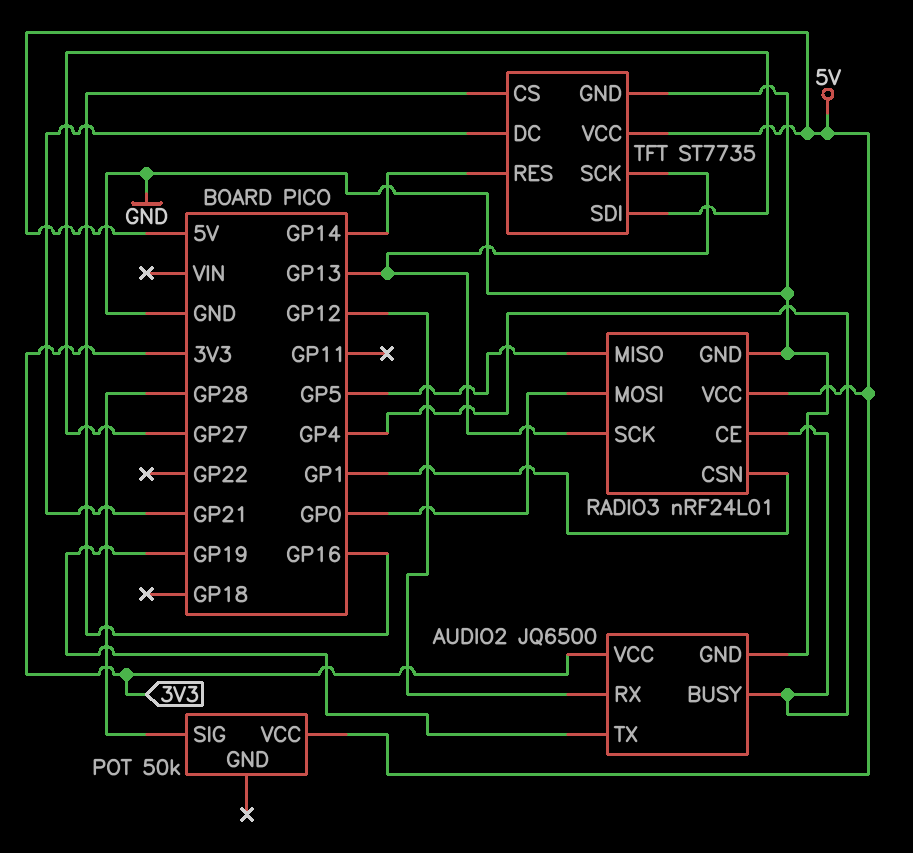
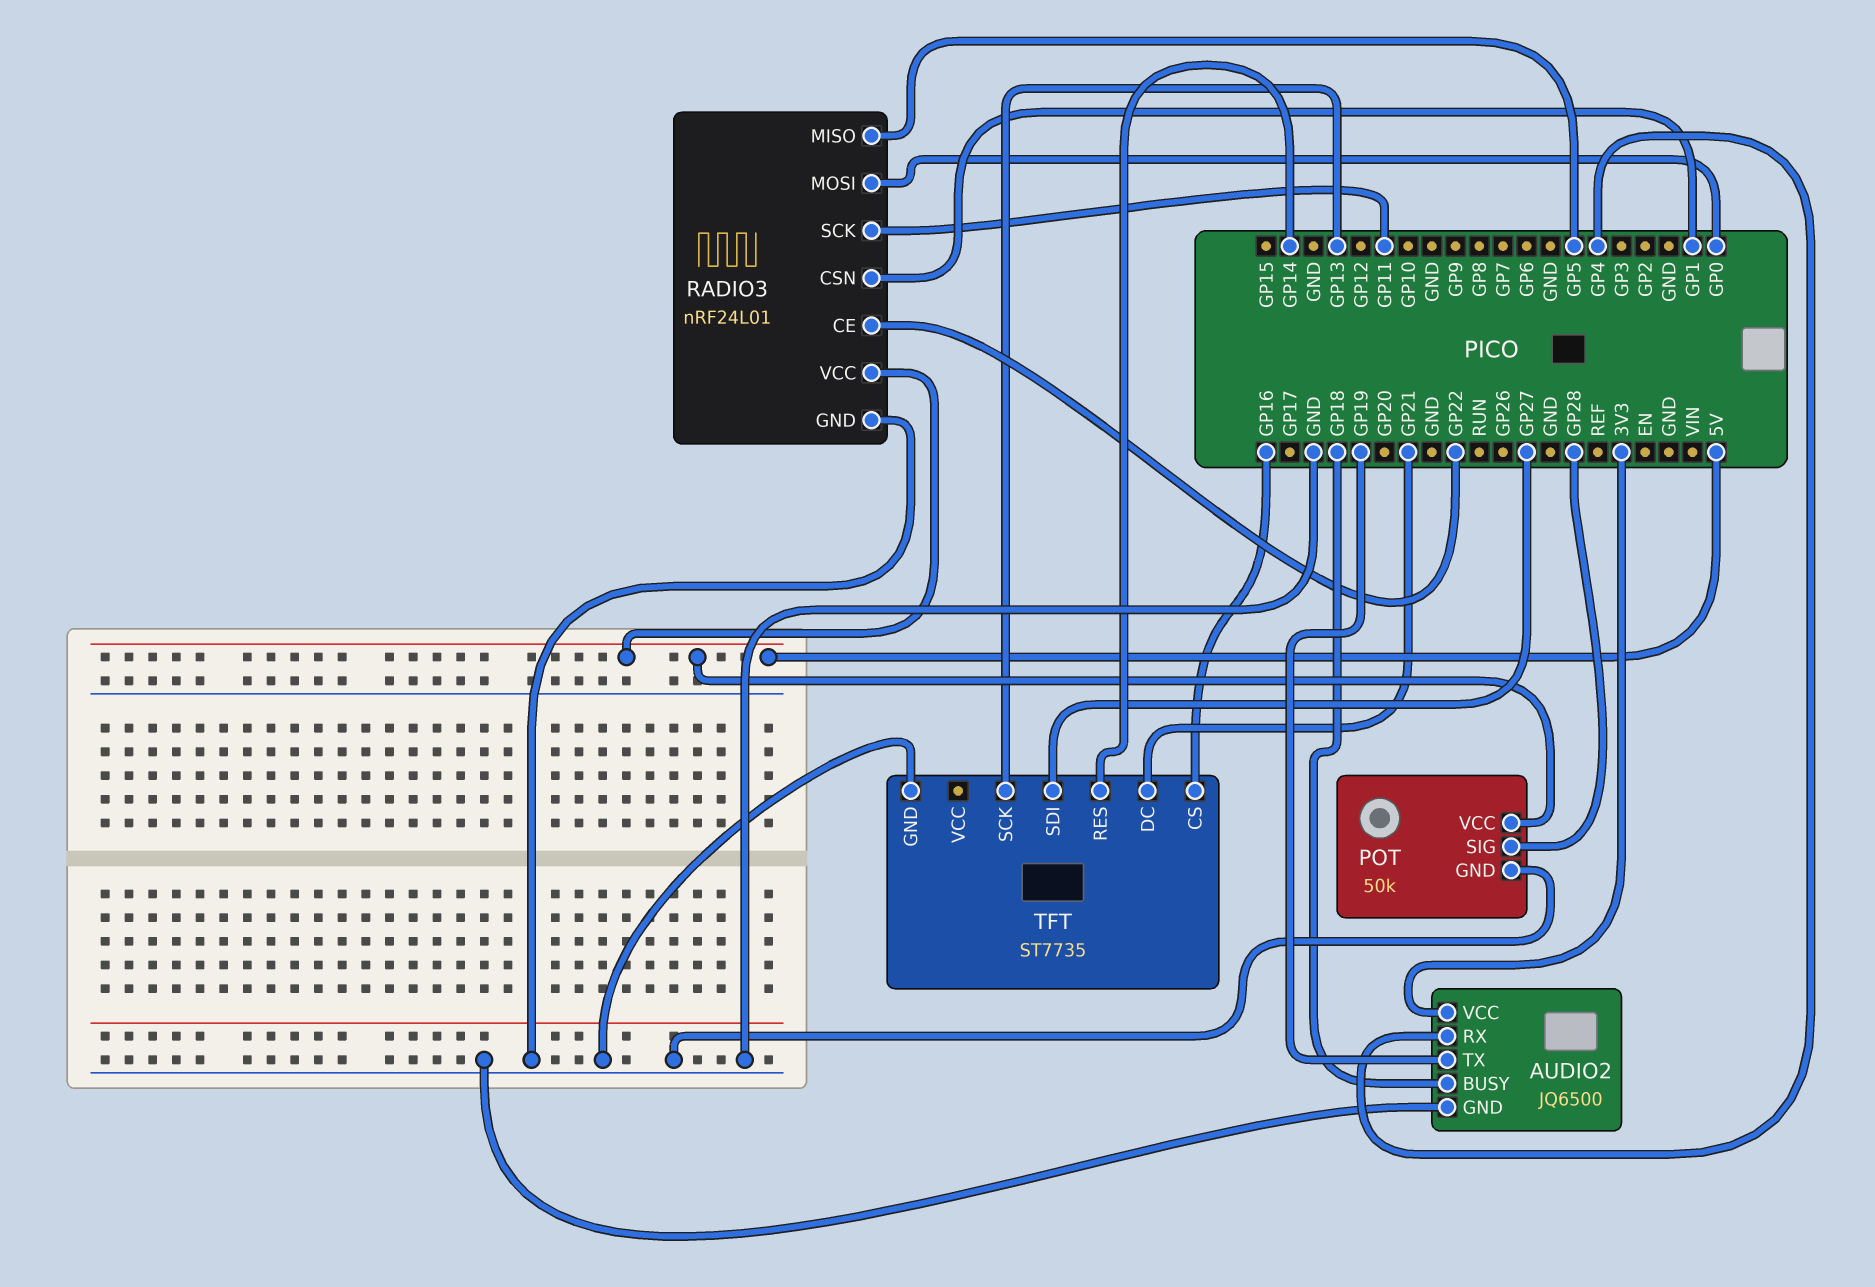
AUDIO2 pin BUSY: GP4 -> GP18
AUDIO2 pin RX: GP12 -> GP4
POT pin GND: none -> GND
RADIO3 pin CE: GP4 -> GP22
RADIO3 pin SCK: GP13 -> GP11
TFT pin VCC: 5V -> none

